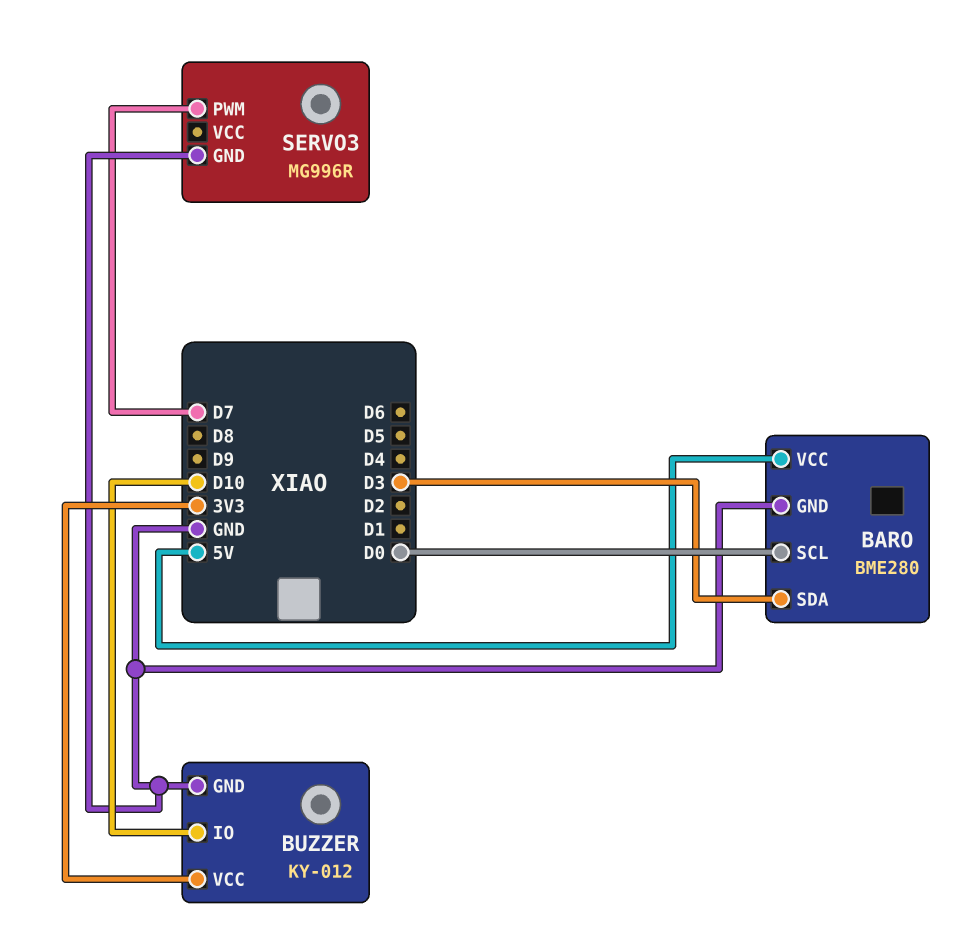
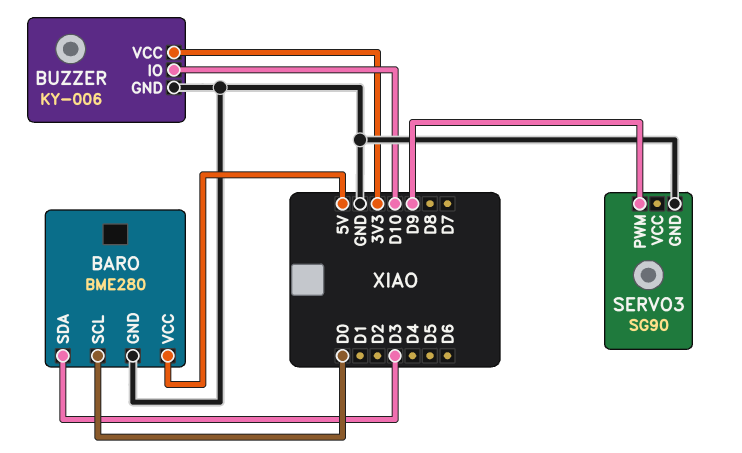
BUZZER: KY-012 -> KY-006
SERVO3: MG996R -> SG90
SERVO3 pin PWM: D7 -> D9

